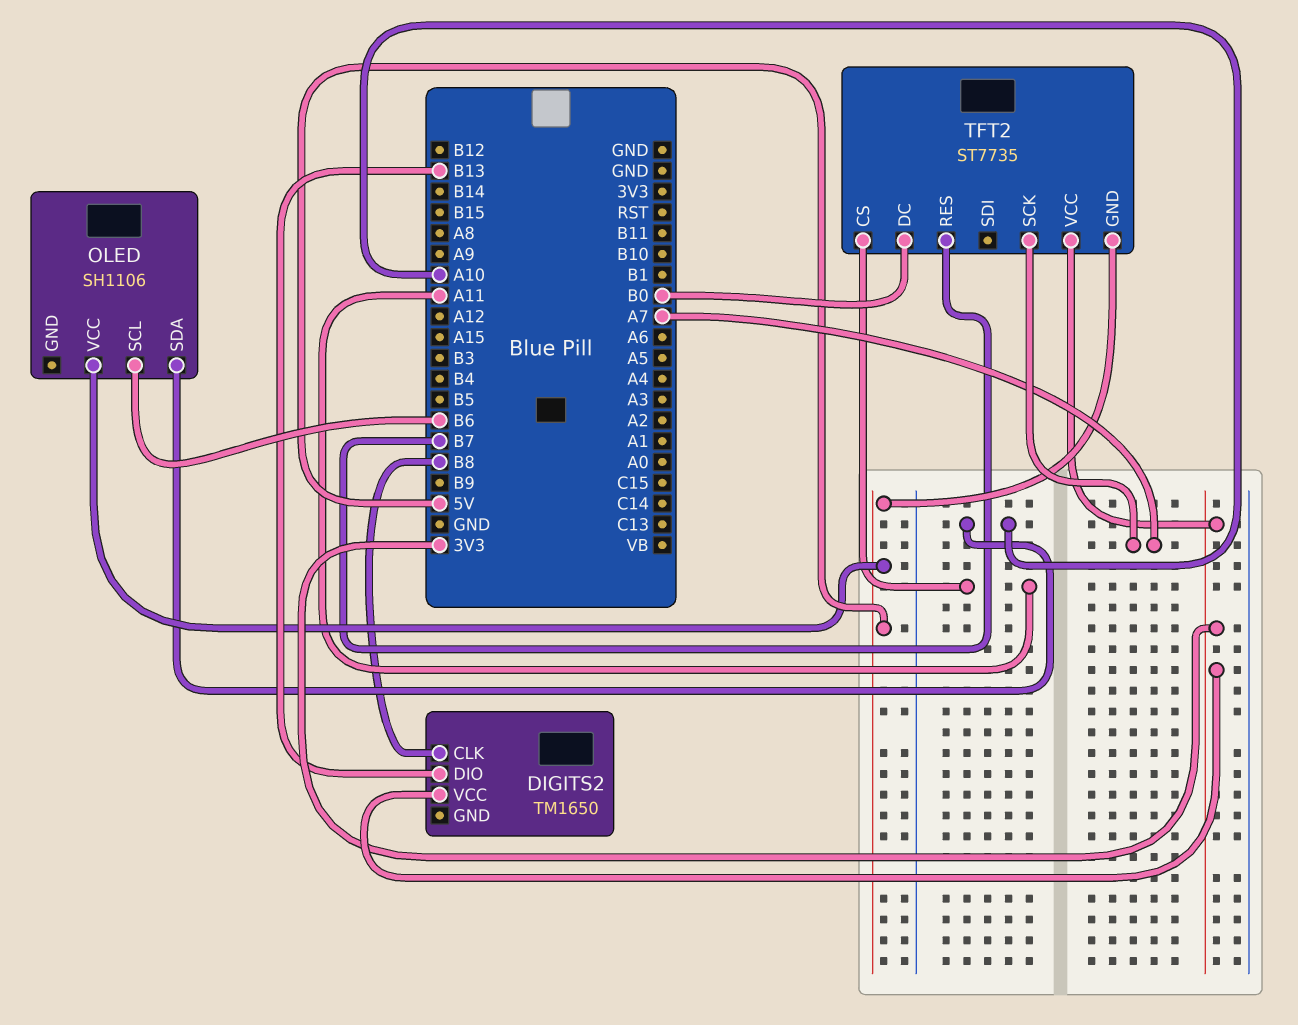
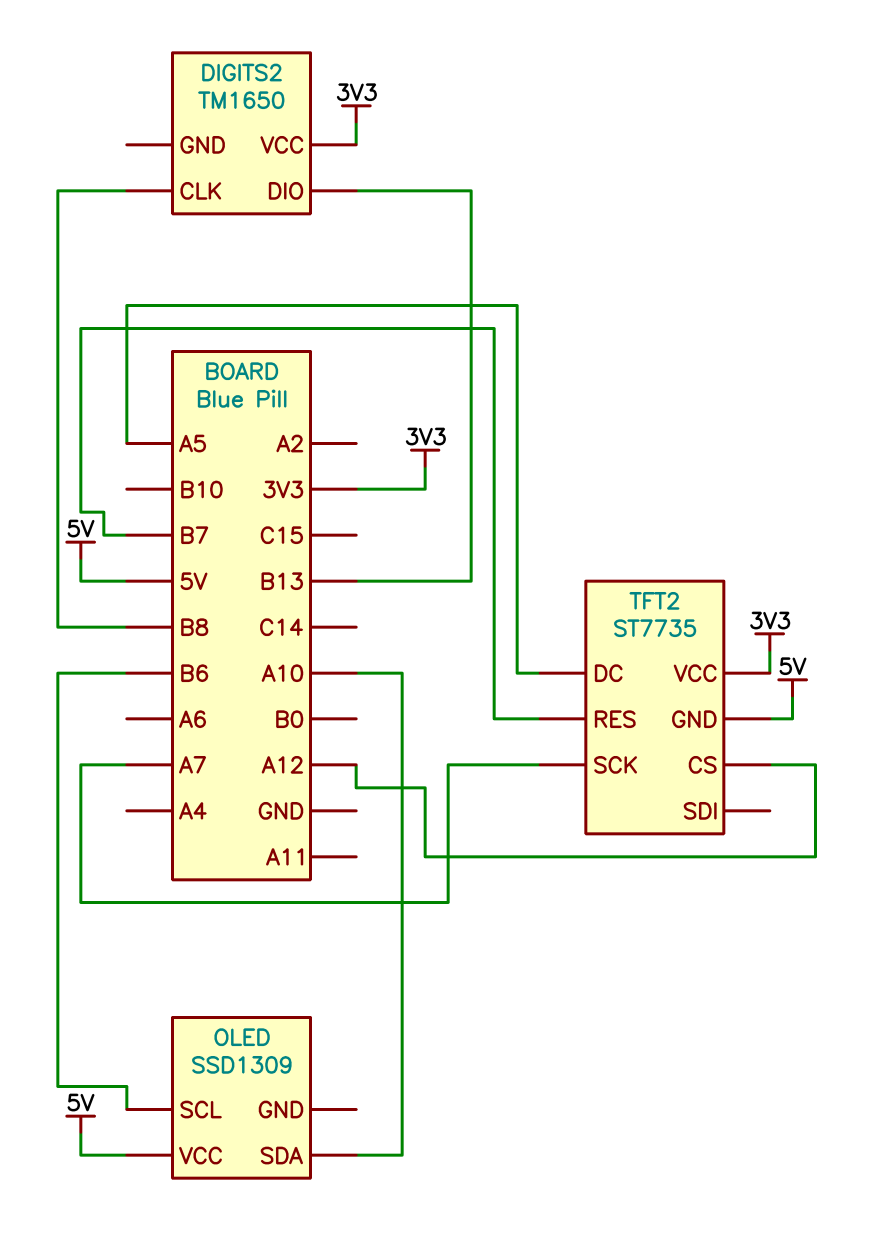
OLED: SH1106 -> SSD1309
TFT2 pin CS: A11 -> A12
TFT2 pin DC: B0 -> A5

